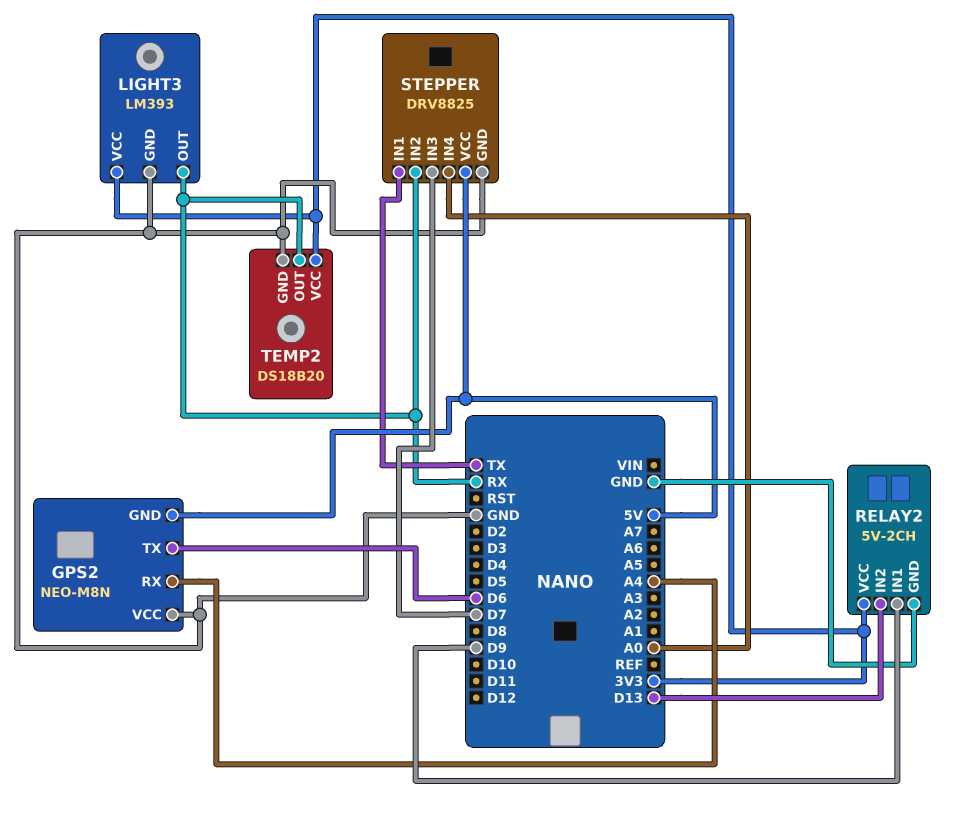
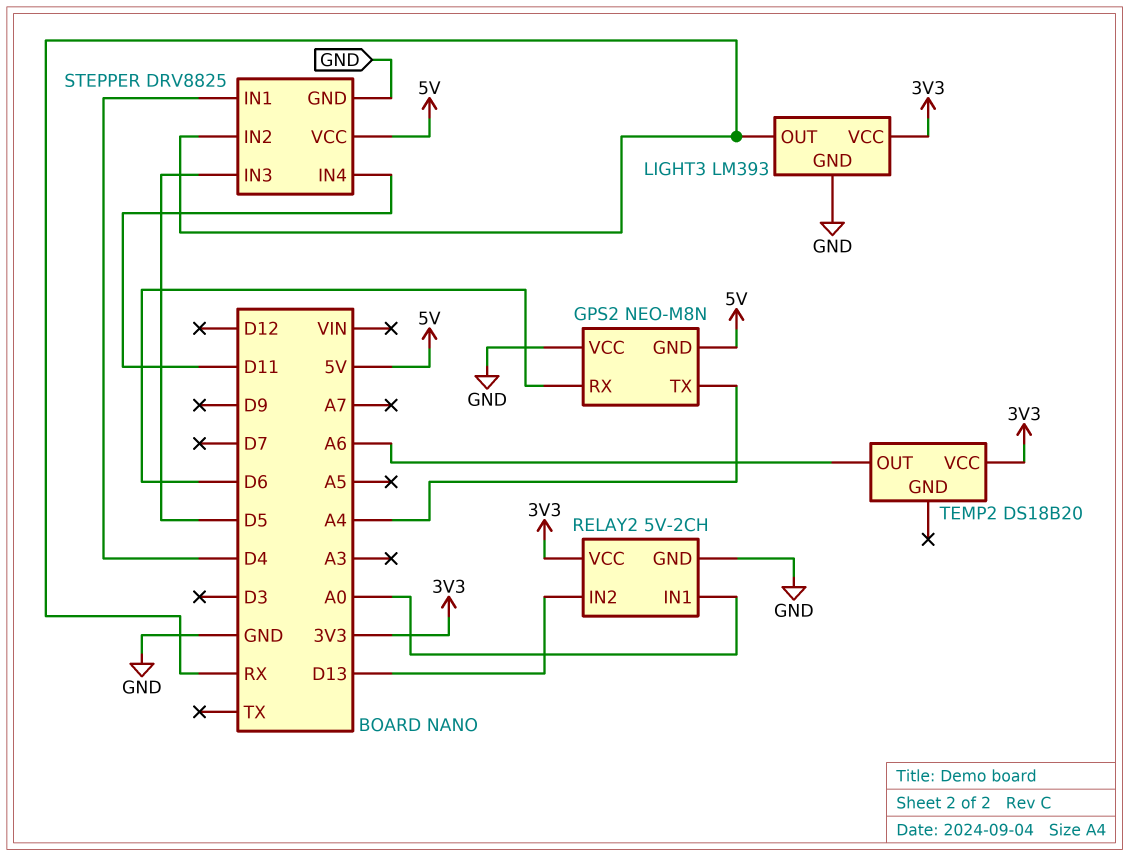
GPS2 pin RX: A4 -> D6
GPS2 pin TX: D6 -> A4
RELAY2 pin IN1: D9 -> A0
STEPPER pin IN1: TX -> D4
STEPPER pin IN3: D7 -> D5
STEPPER pin IN4: A0 -> D11
TEMP2 pin GND: GND -> none
TEMP2 pin OUT: RX -> A6

